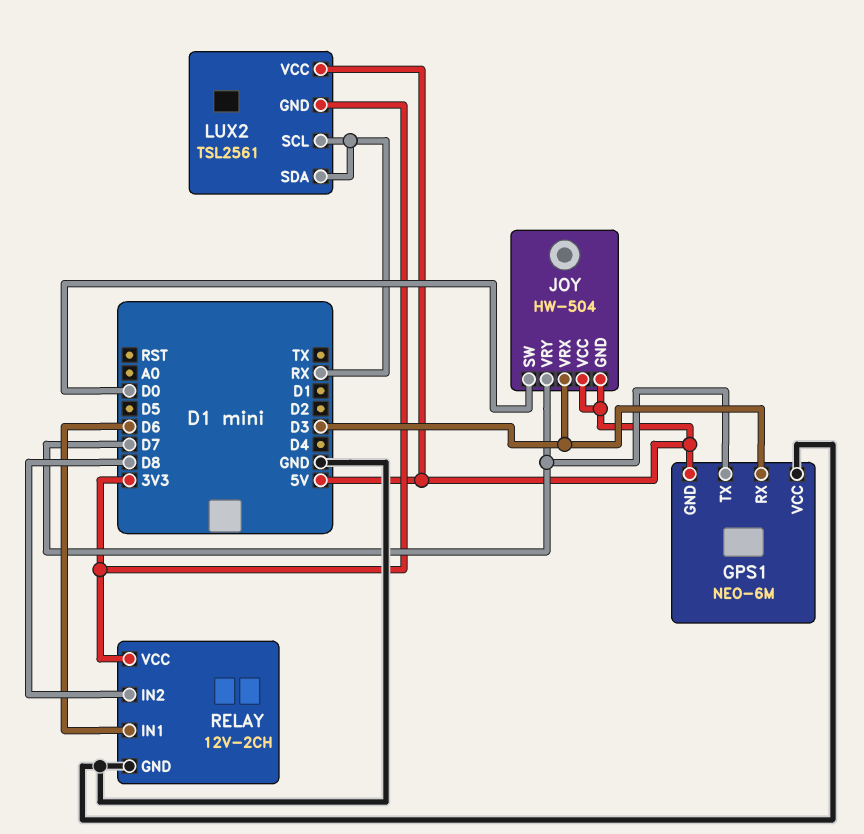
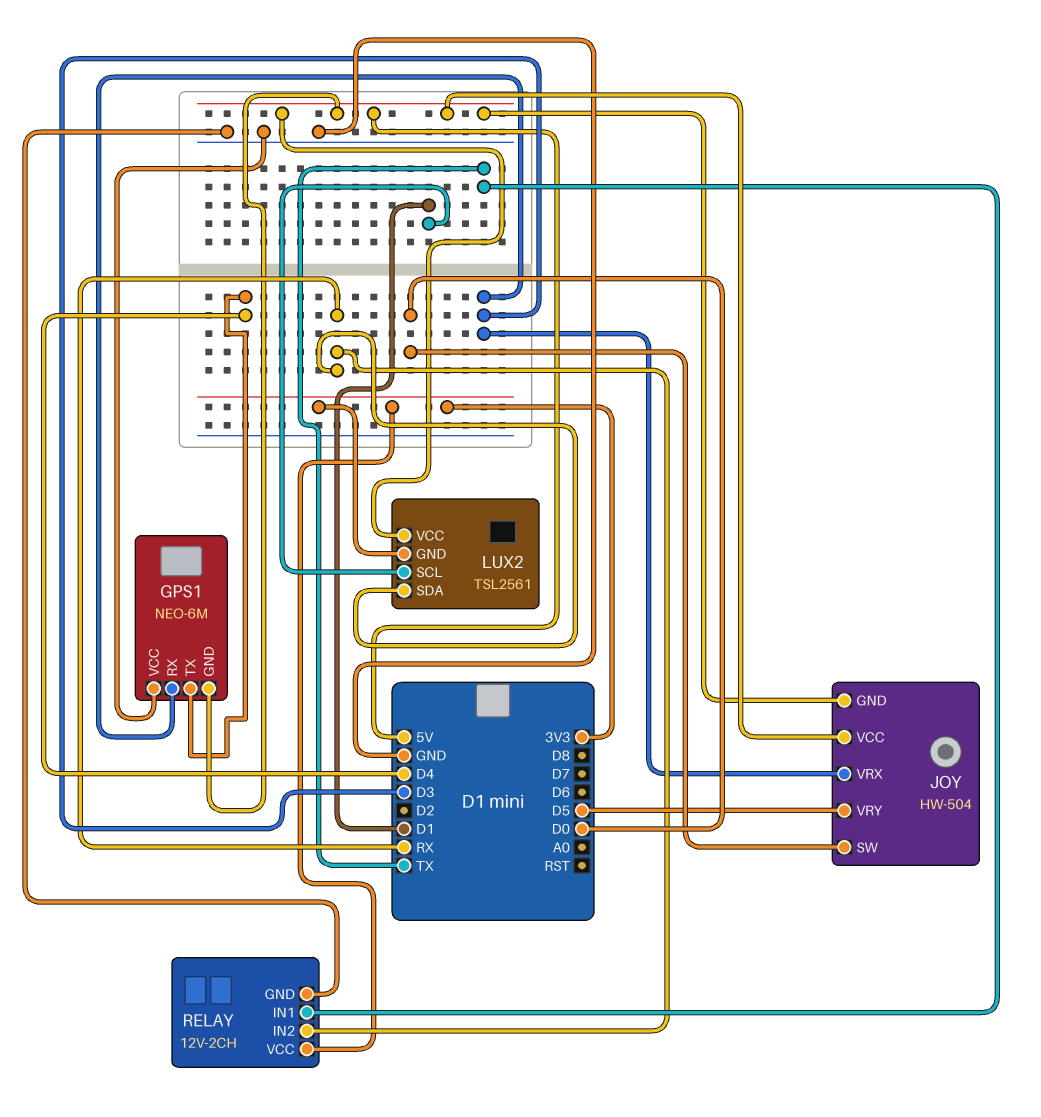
GPS1 pin TX: D7 -> D4
JOY pin VRY: D7 -> D5
LUX2 pin SCL: RX -> D1
RELAY pin IN1: D6 -> TX
RELAY pin IN2: D8 -> RX

